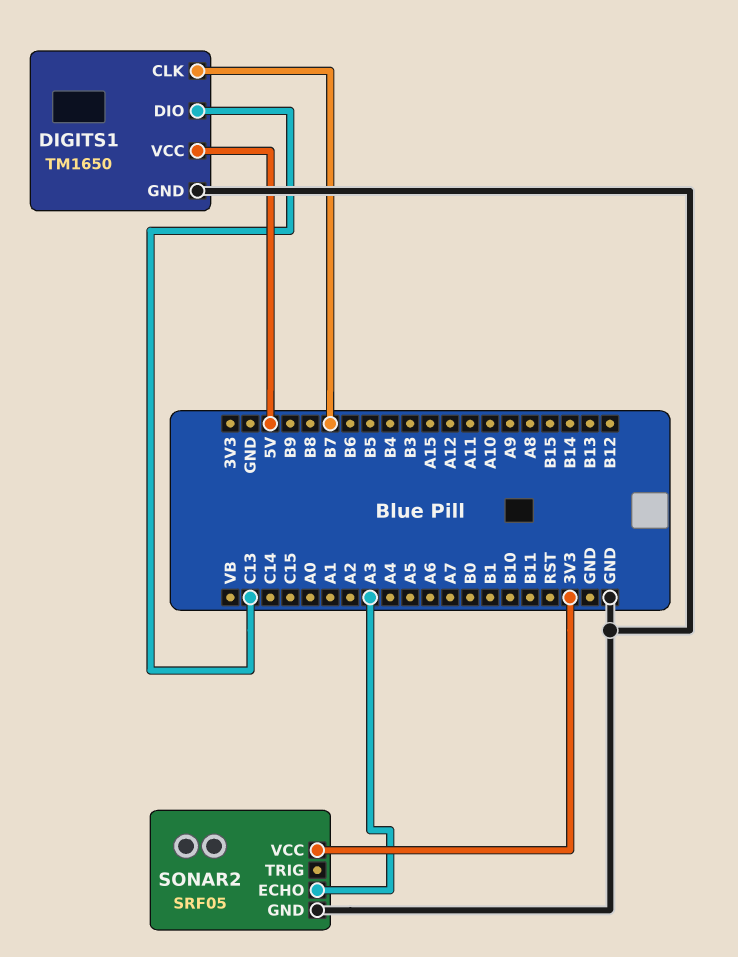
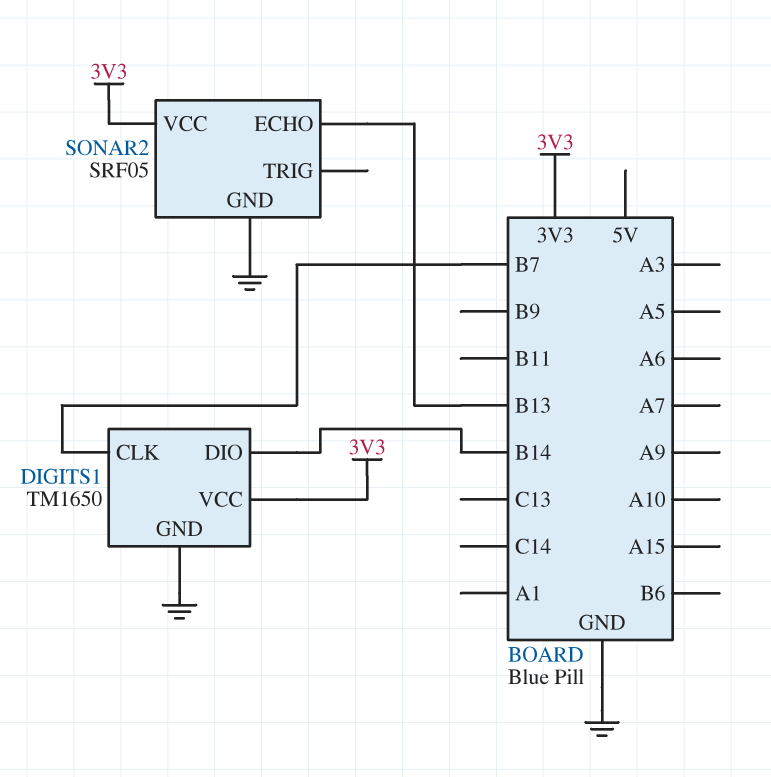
DIGITS1 pin DIO: C13 -> B14
DIGITS1 pin VCC: 5V -> 3V3
SONAR2 pin ECHO: A3 -> B13

